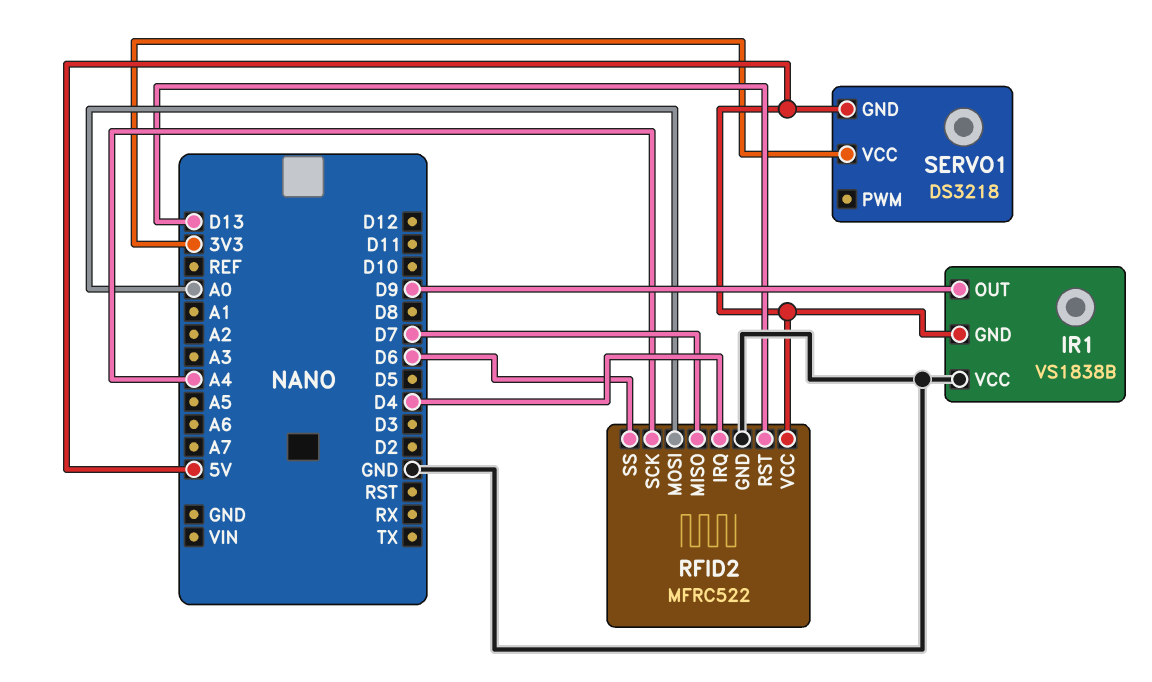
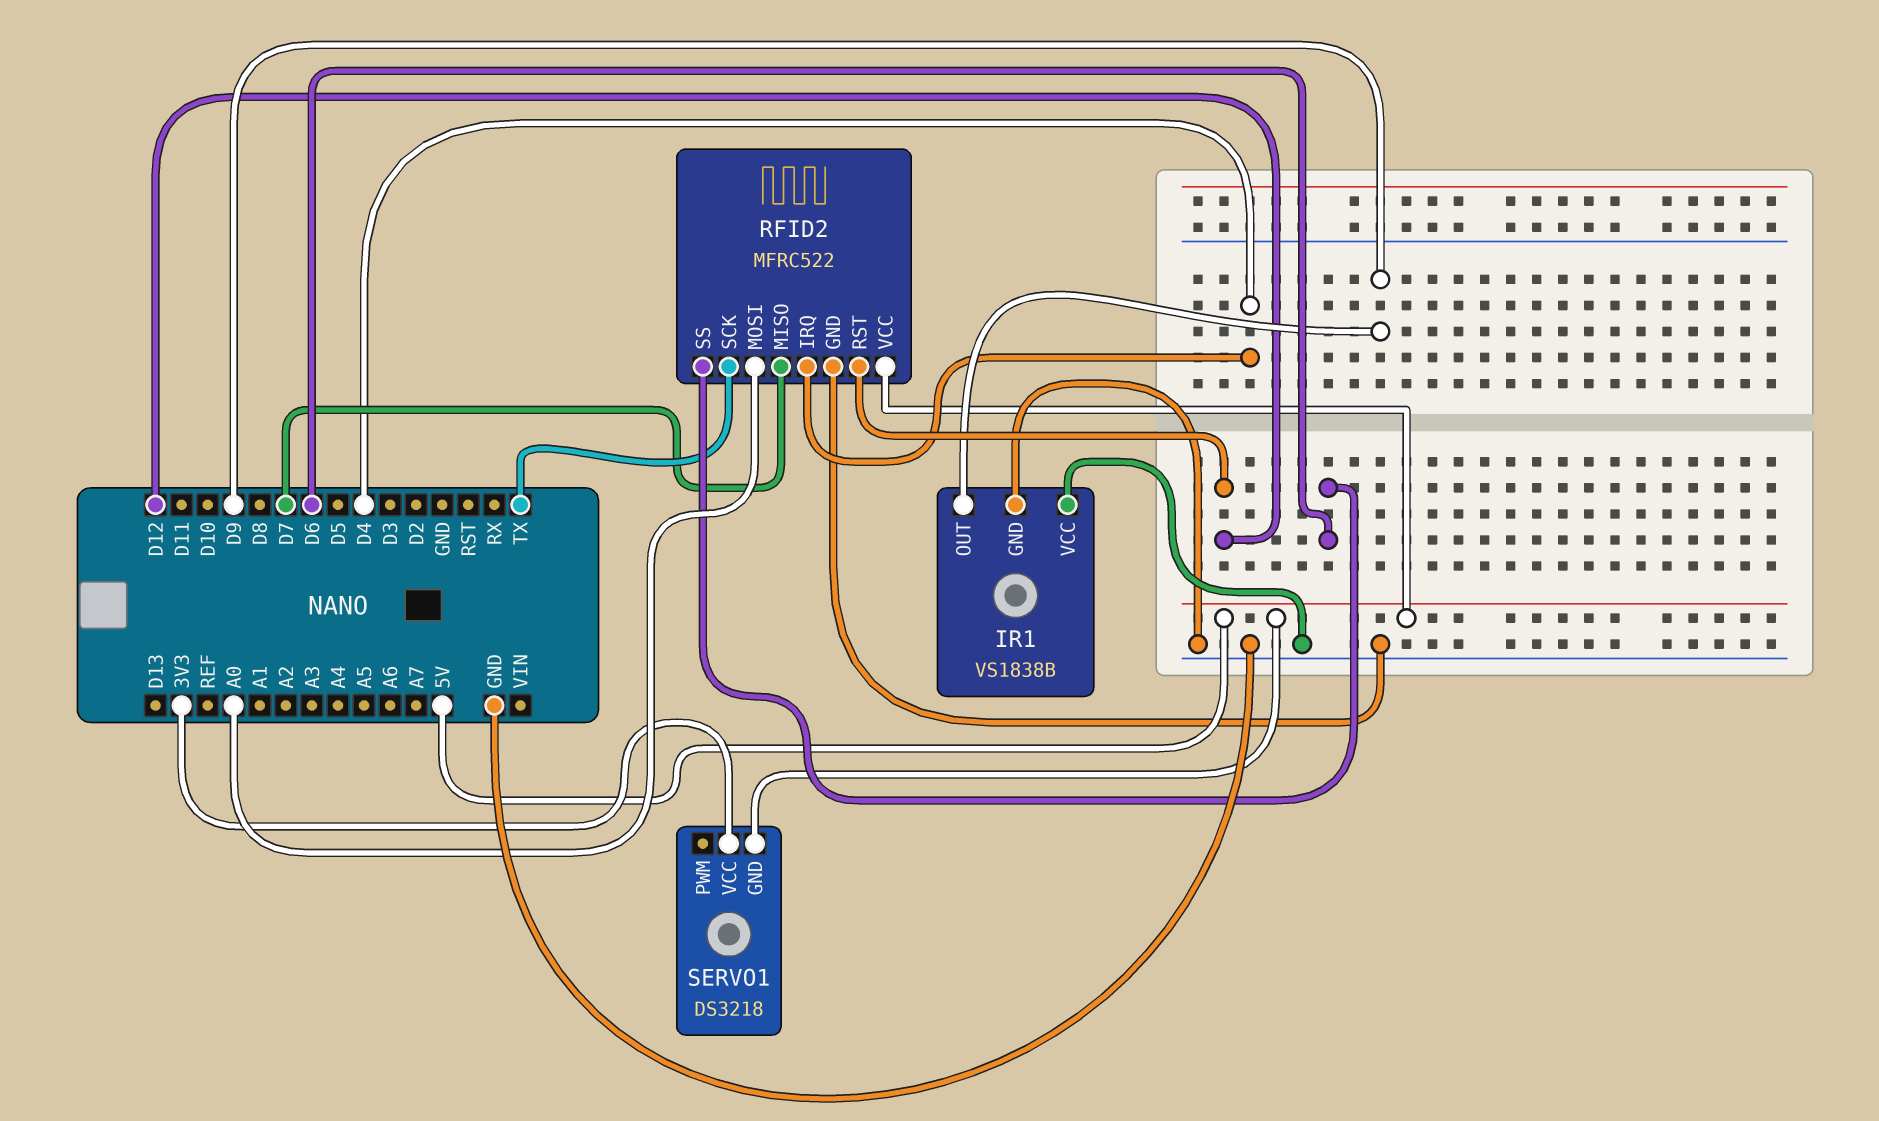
IR1 pin GND: 5V -> GND
RFID2 pin RST: D13 -> D12
RFID2 pin SCK: A4 -> TX

